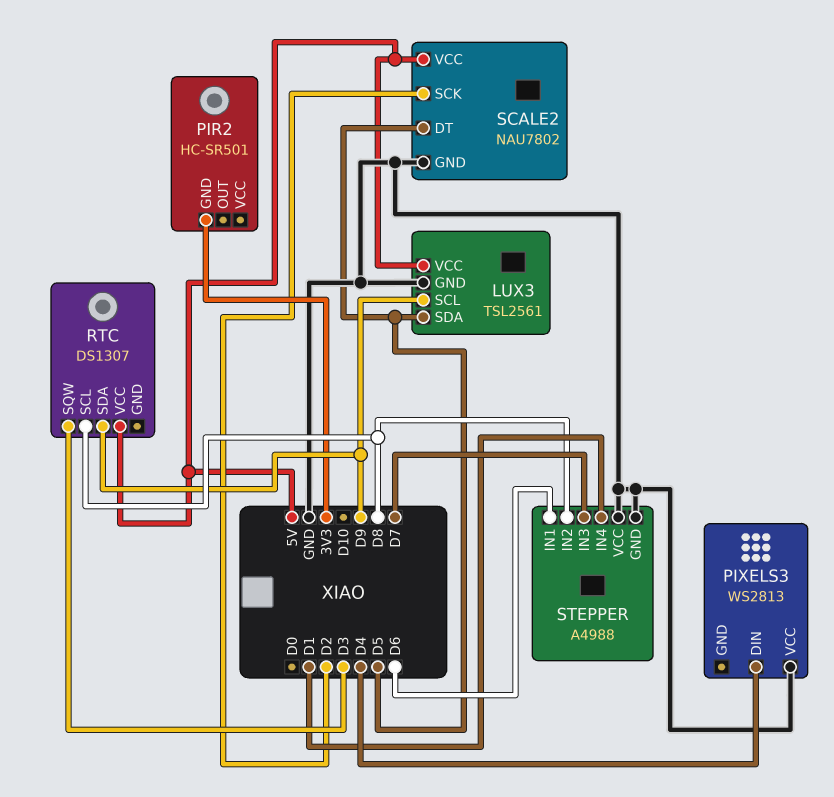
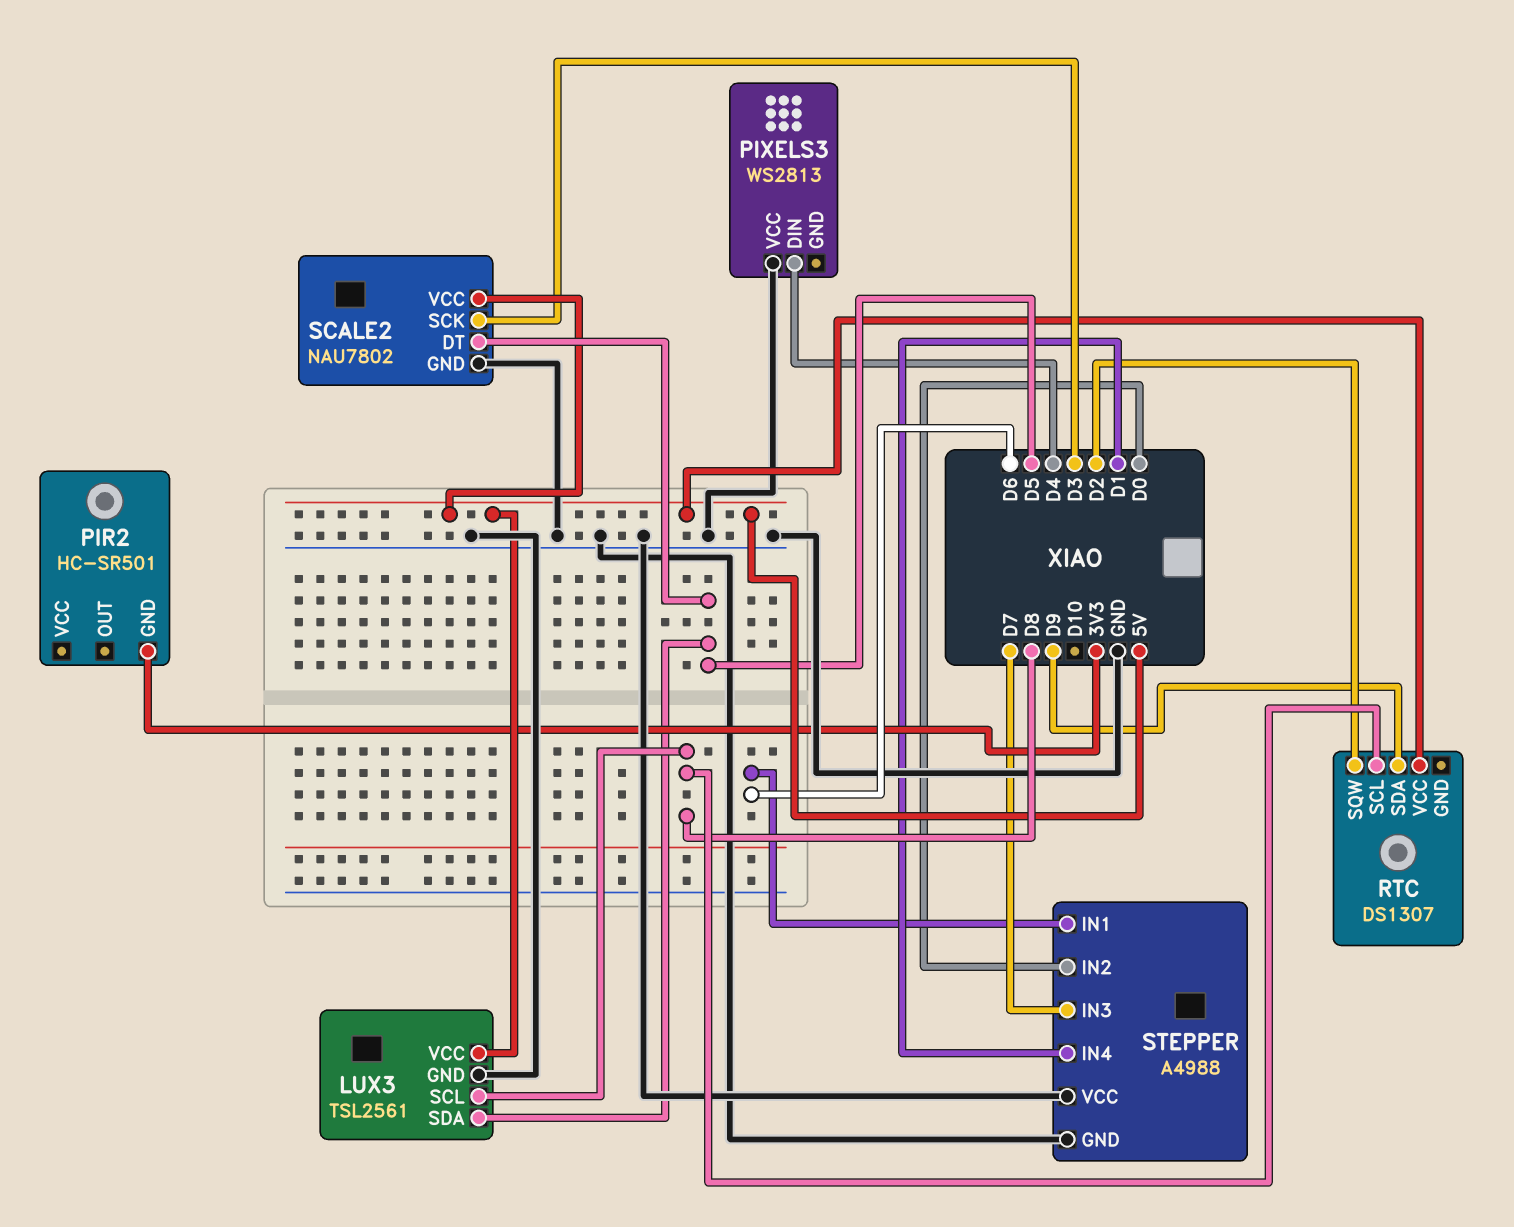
LUX3 pin SCL: D9 -> D8
RTC pin SQW: D3 -> D2
SCALE2 pin SCK: D2 -> D3
STEPPER pin IN2: D8 -> D0

